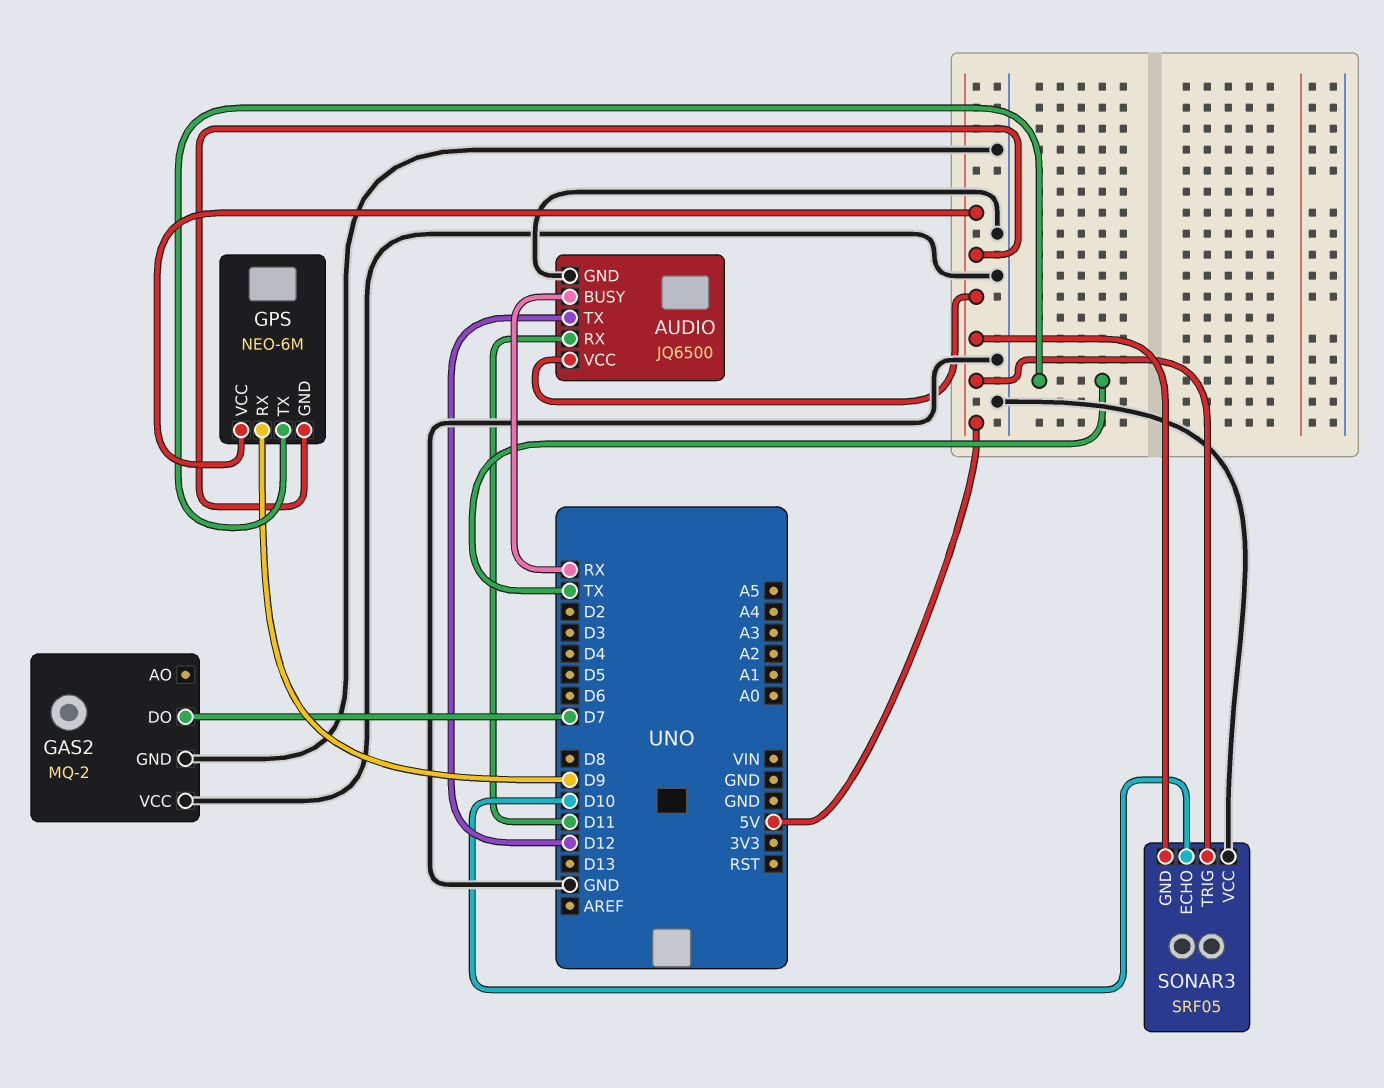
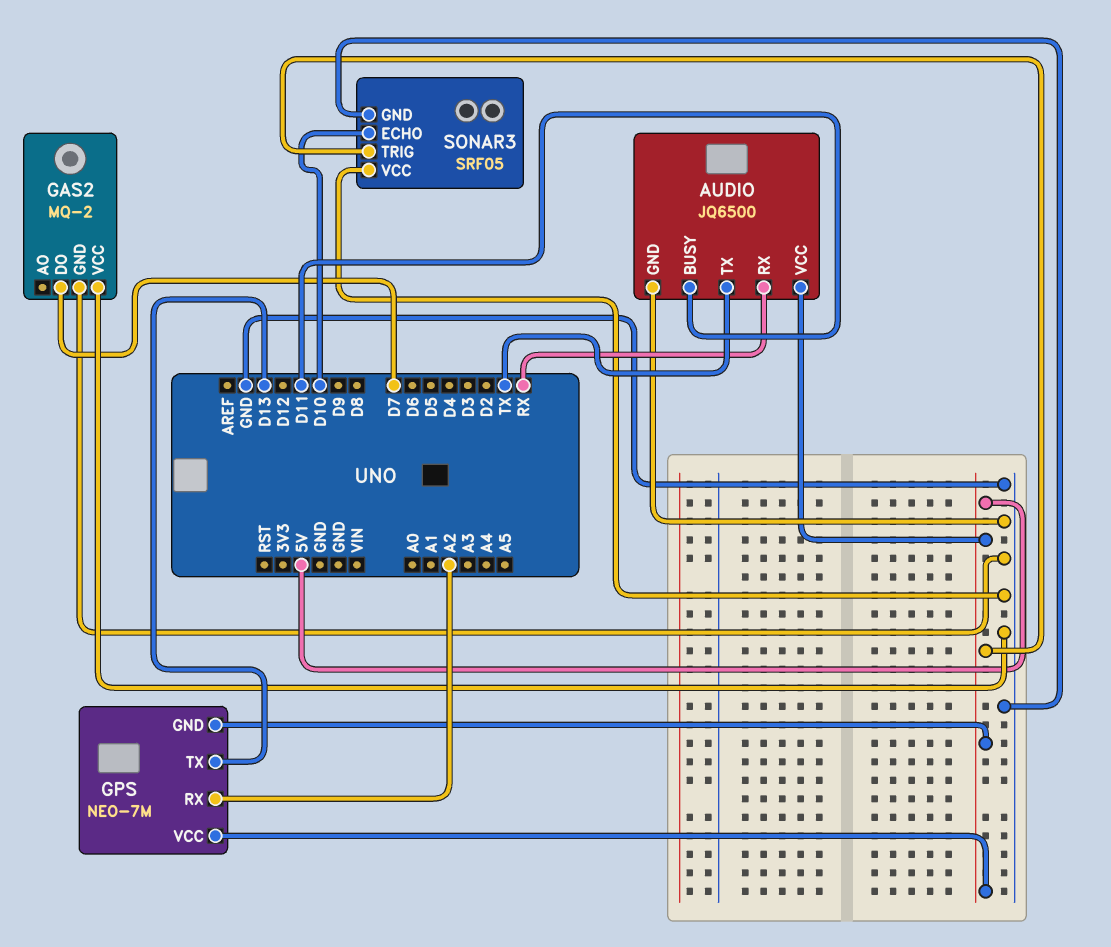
AUDIO pin BUSY: RX -> D11
AUDIO pin RX: D11 -> RX
AUDIO pin TX: D12 -> TX
GPS: NEO-6M -> NEO-7M
GPS pin RX: D9 -> A2
GPS pin TX: TX -> D13
SONAR3 pin GND: 5V -> GND

